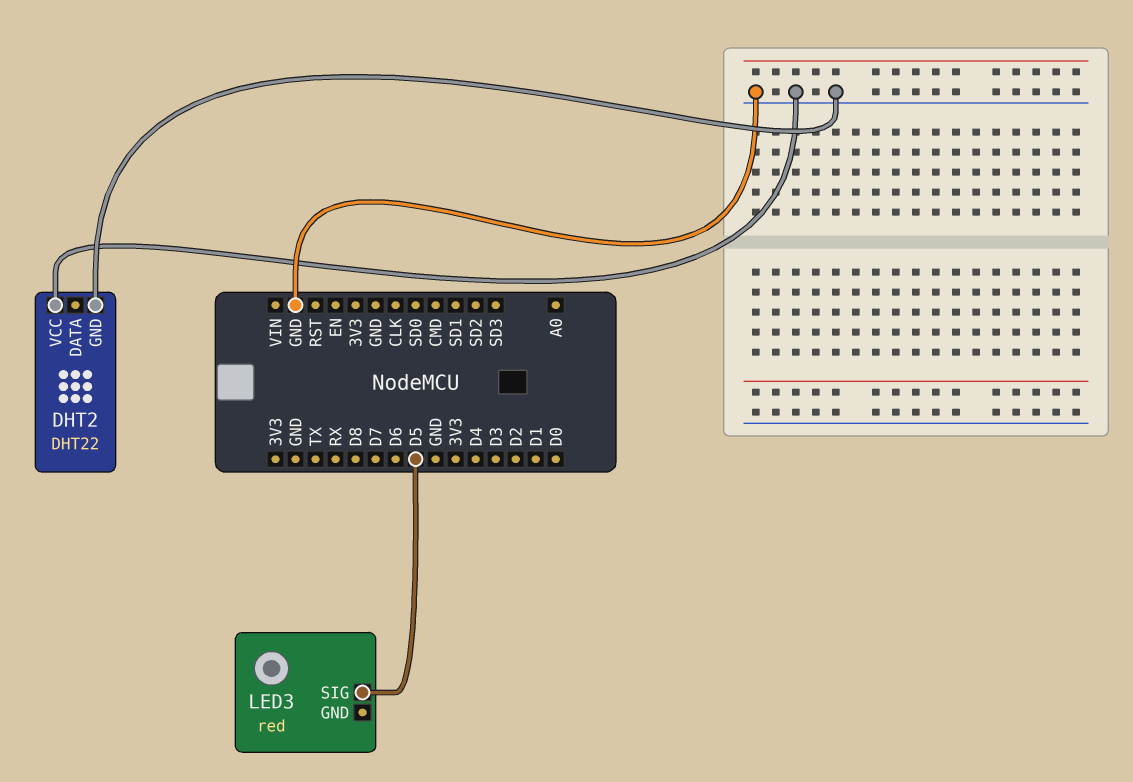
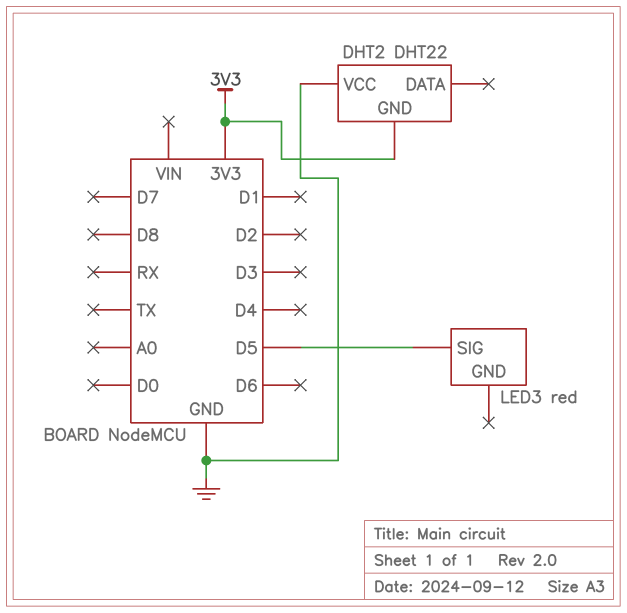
DHT2 pin GND: GND -> 3V3

